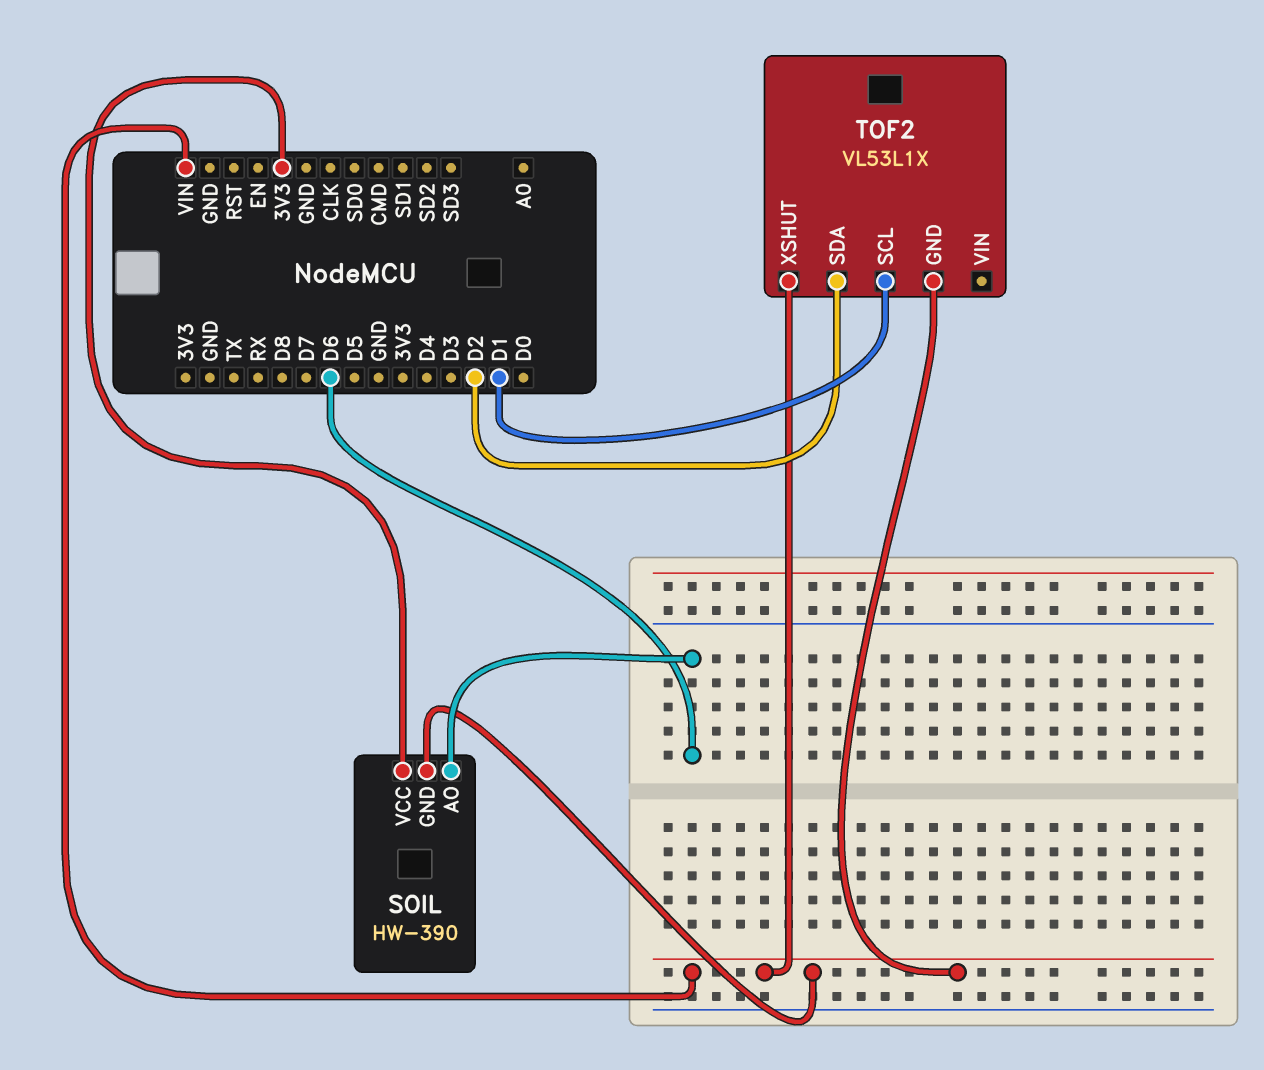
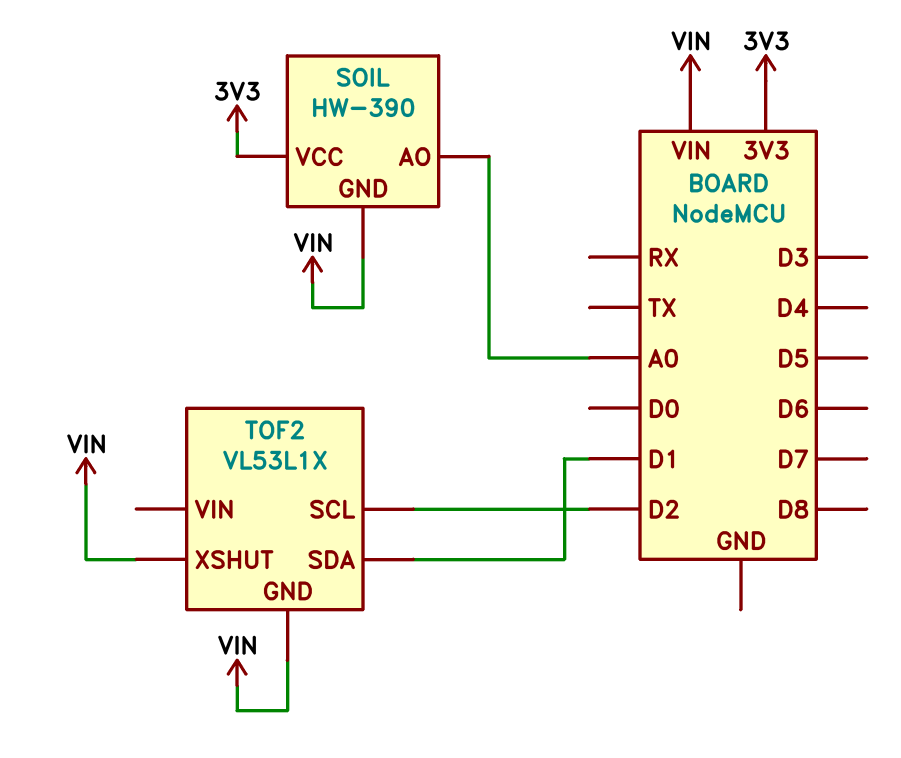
SOIL pin AO: D6 -> A0
TOF2 pin SCL: D1 -> D2
TOF2 pin SDA: D2 -> D1

